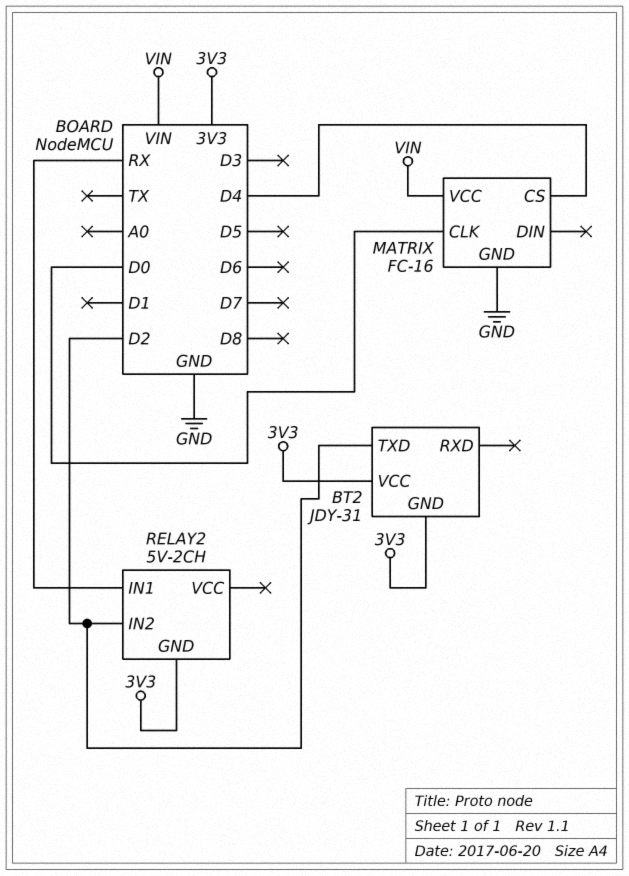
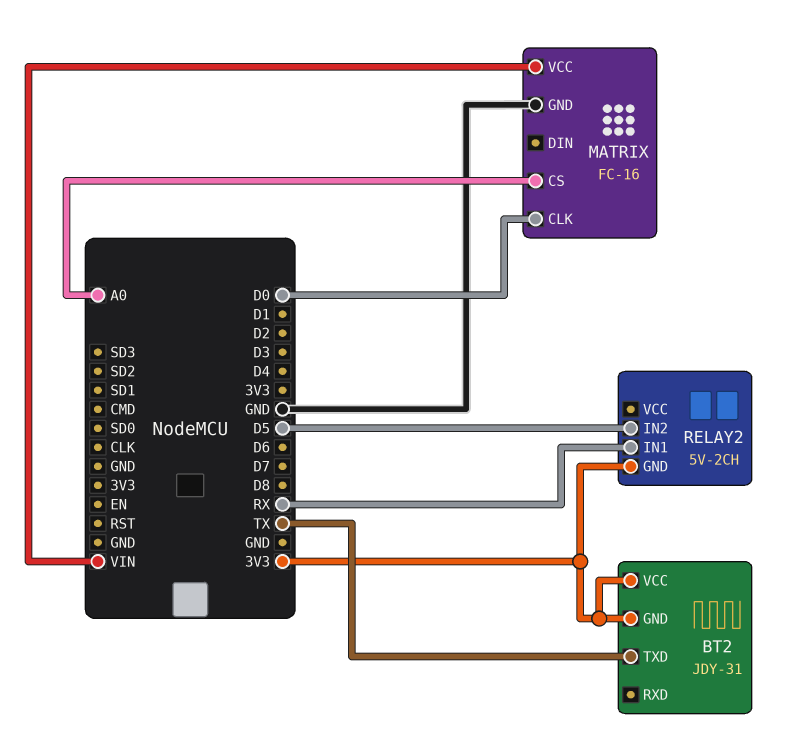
BT2 pin TXD: D2 -> TX
MATRIX pin CS: D4 -> A0
RELAY2 pin IN2: D2 -> D5

